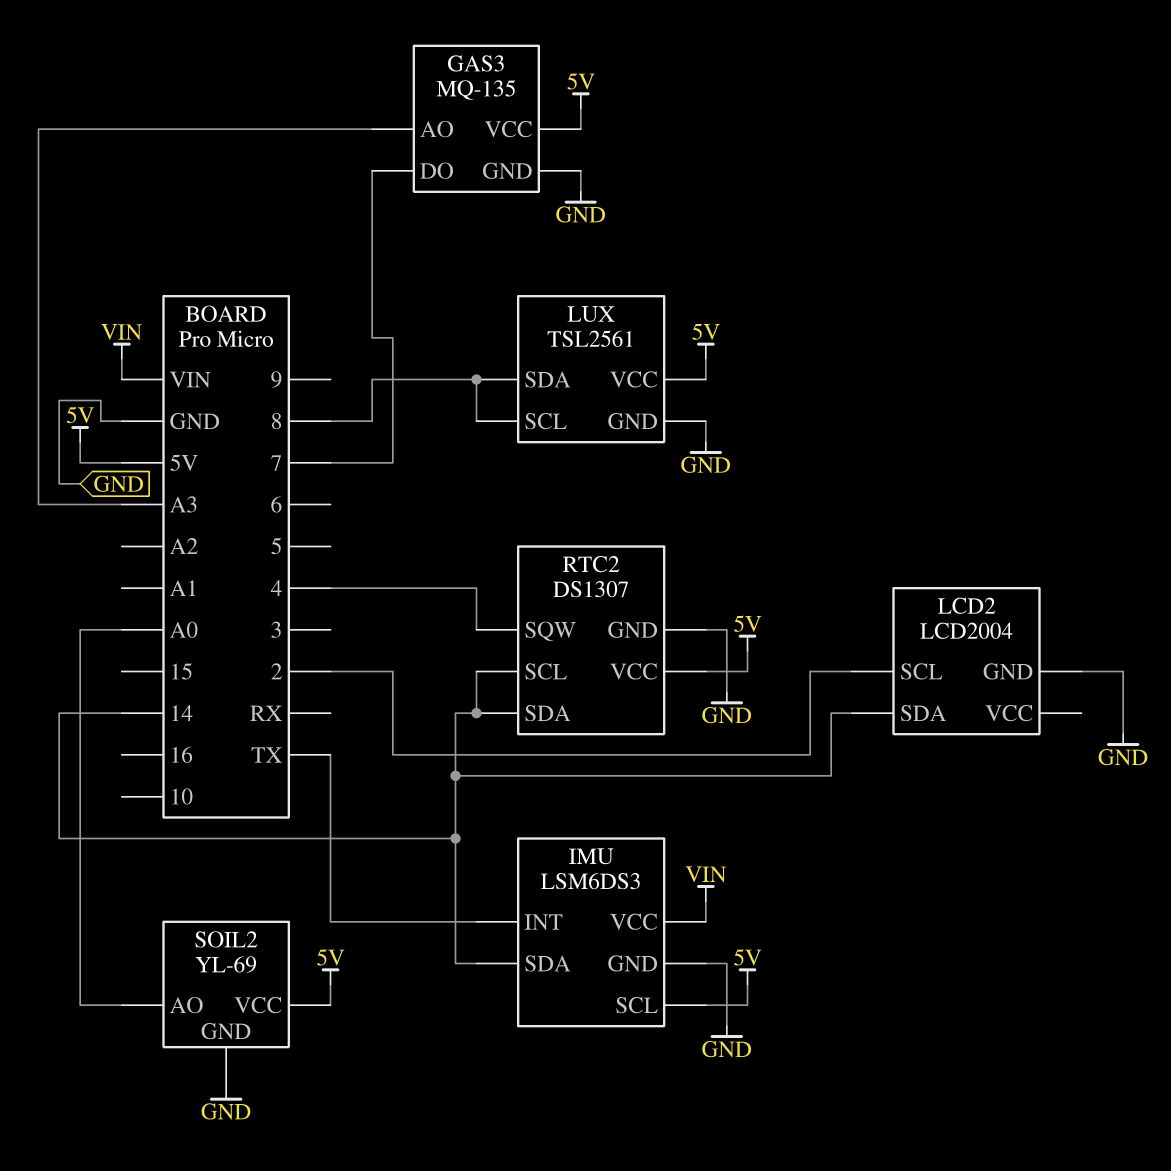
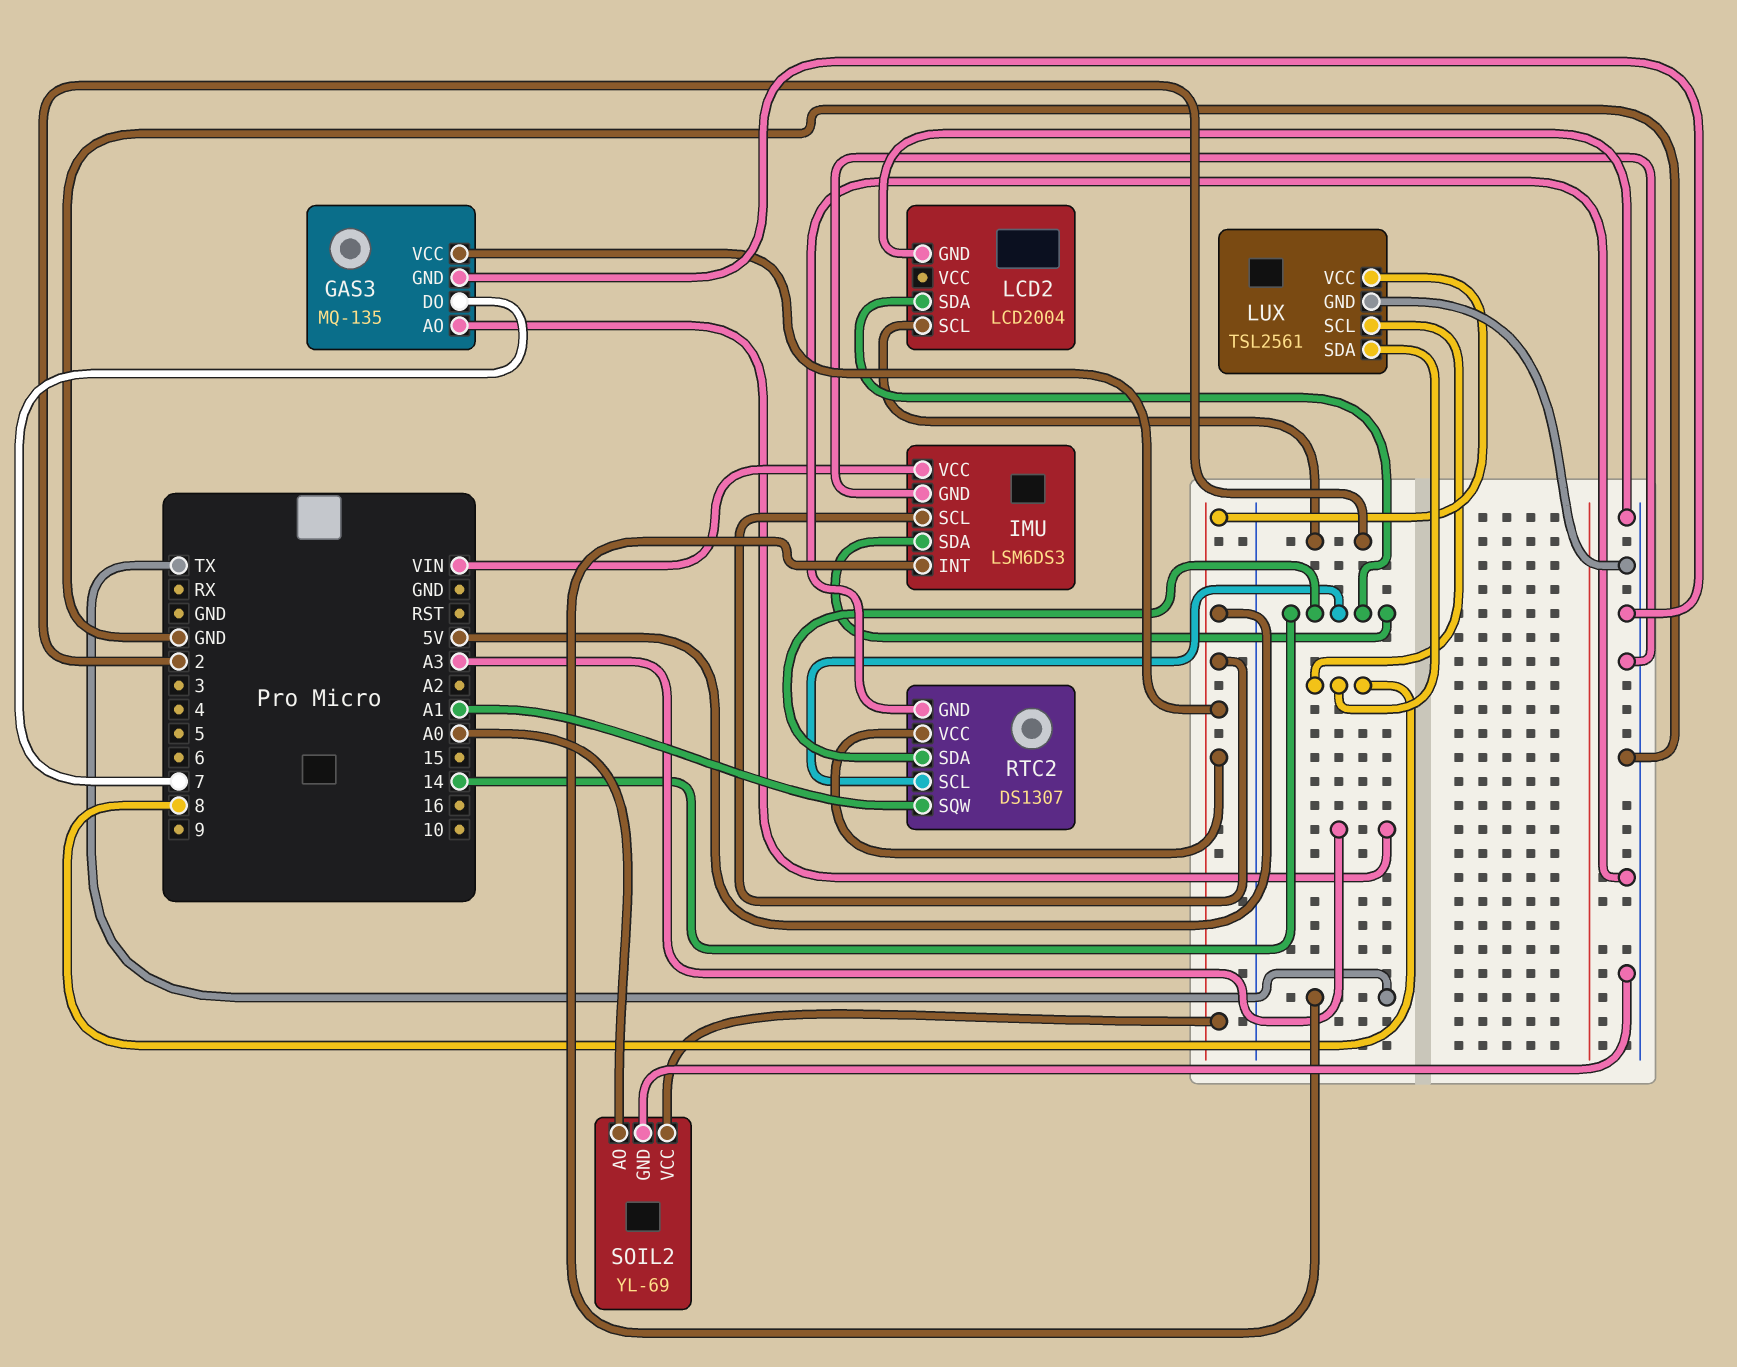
RTC2 pin SQW: 4 -> A1

